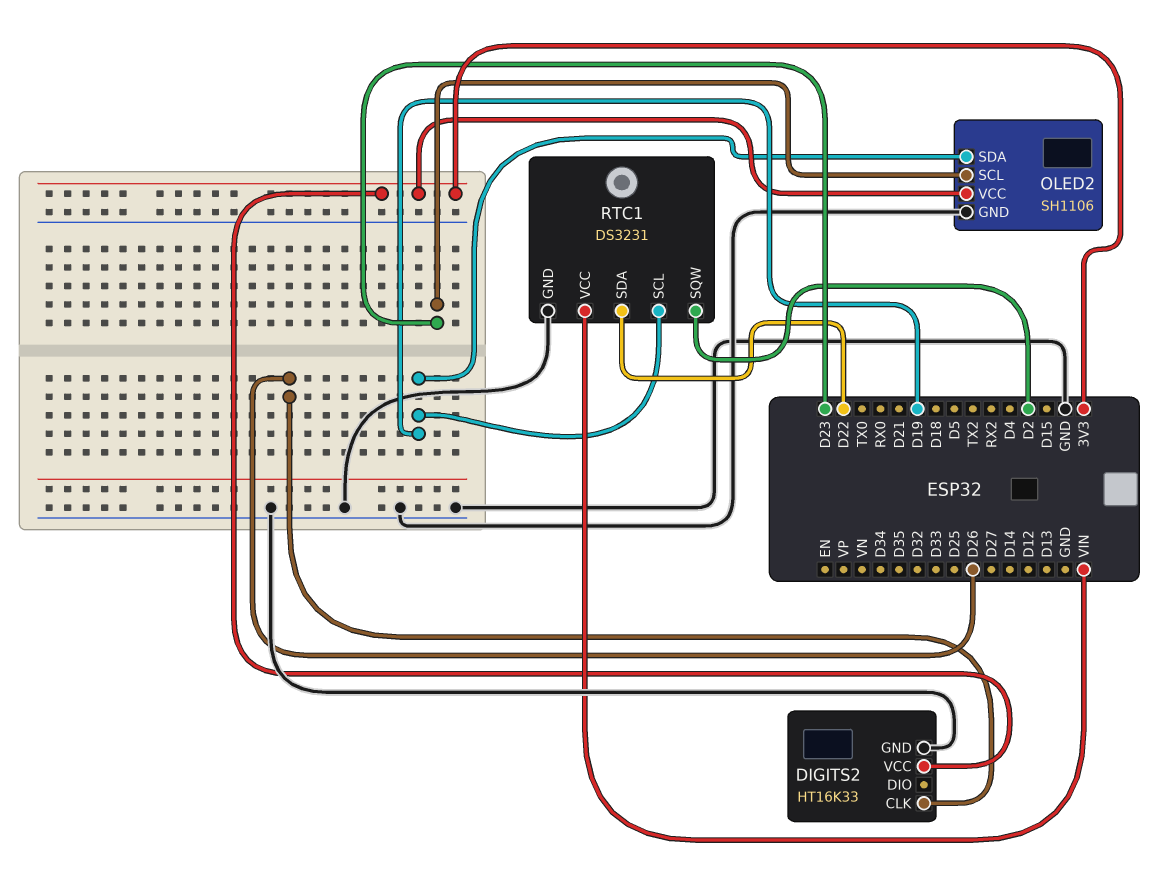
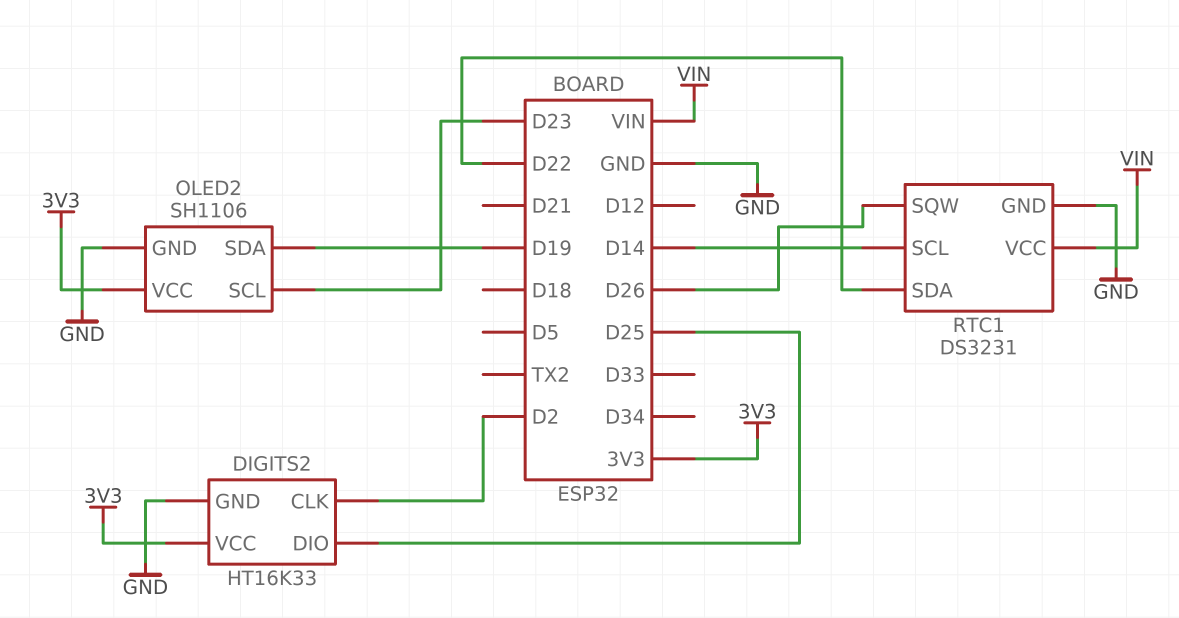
DIGITS2 pin CLK: D26 -> D2
DIGITS2 pin DIO: none -> D25
RTC1 pin SCL: D19 -> D14
RTC1 pin SQW: D2 -> D26

